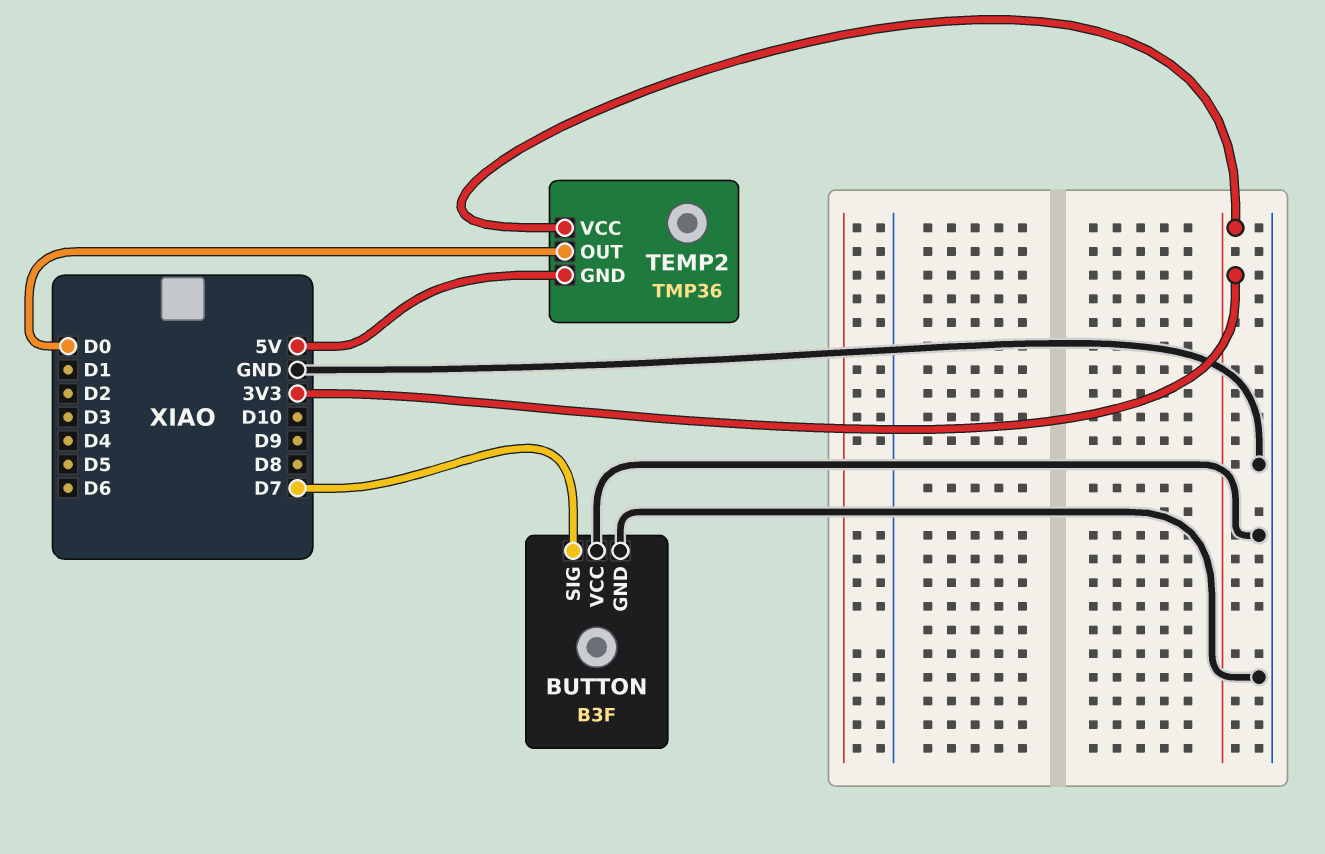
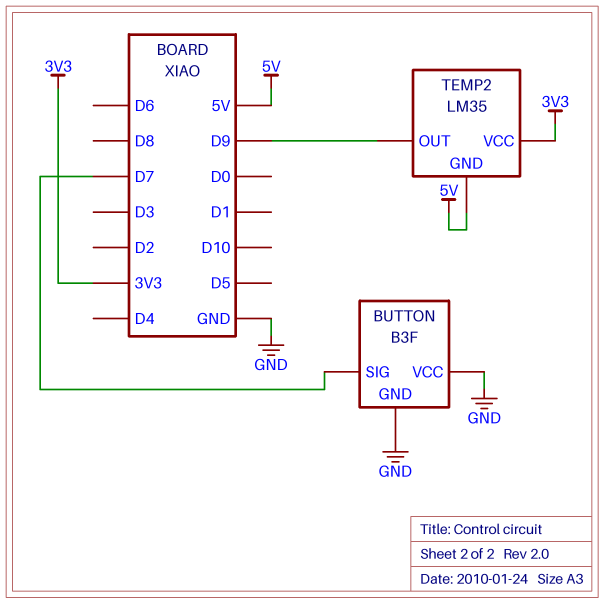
TEMP2: TMP36 -> LM35
TEMP2 pin OUT: D0 -> D9

